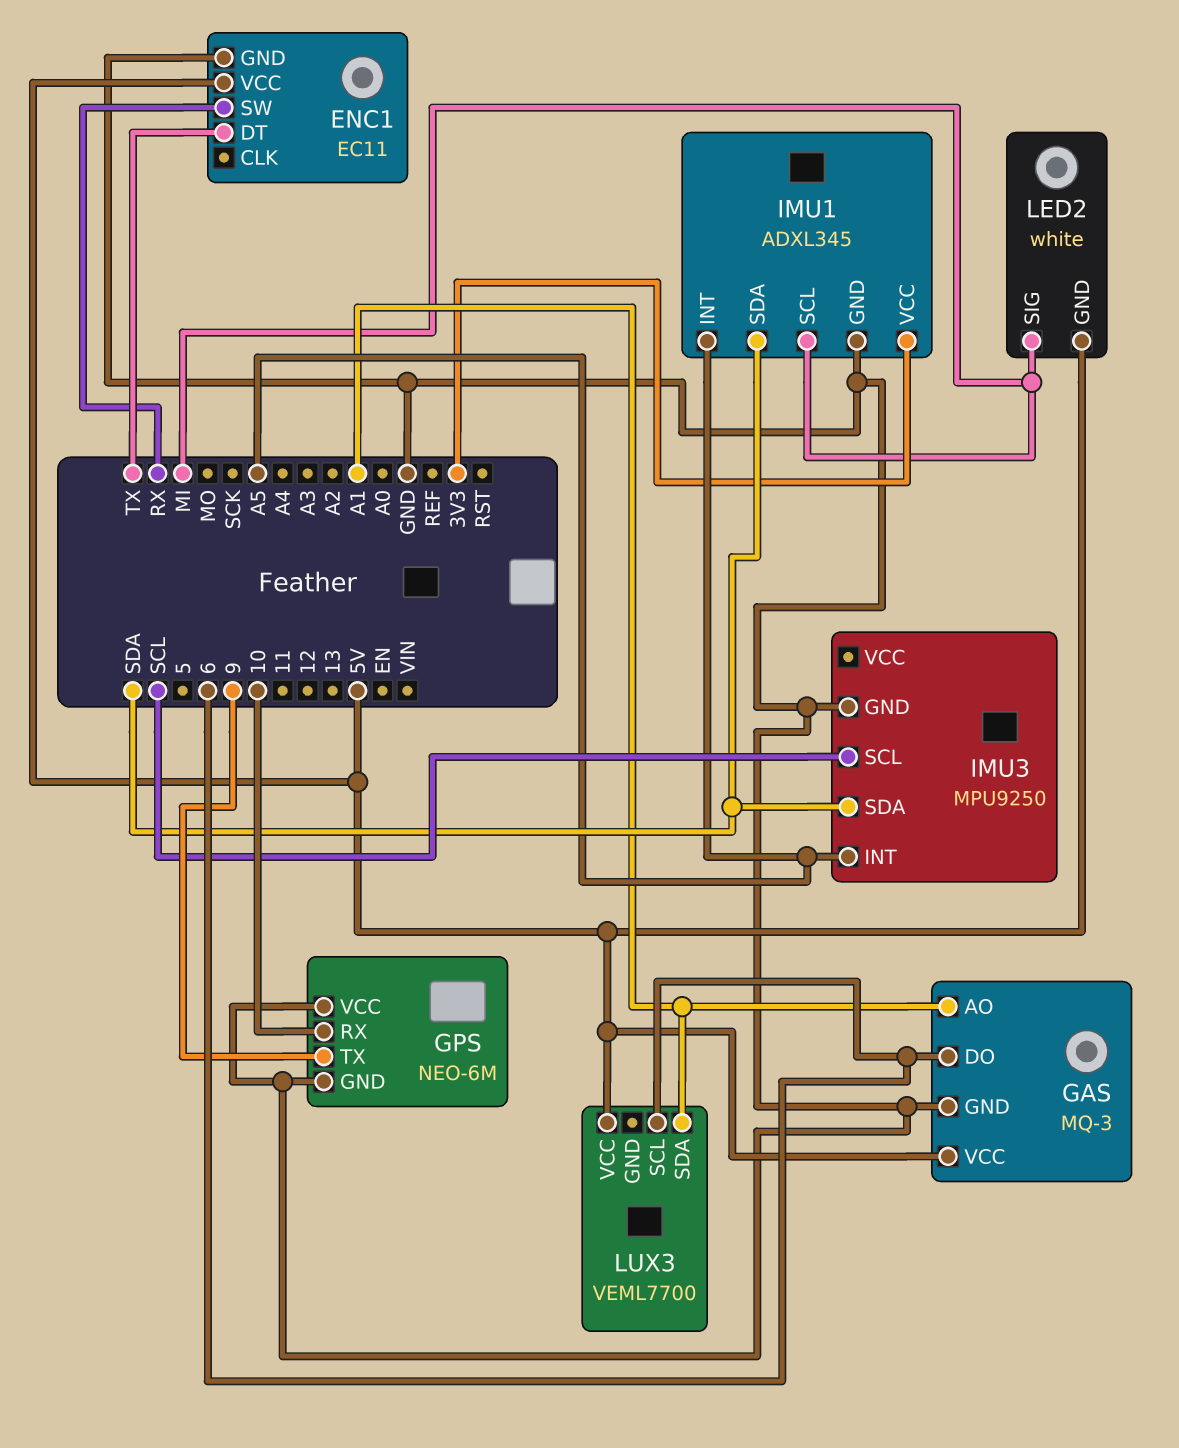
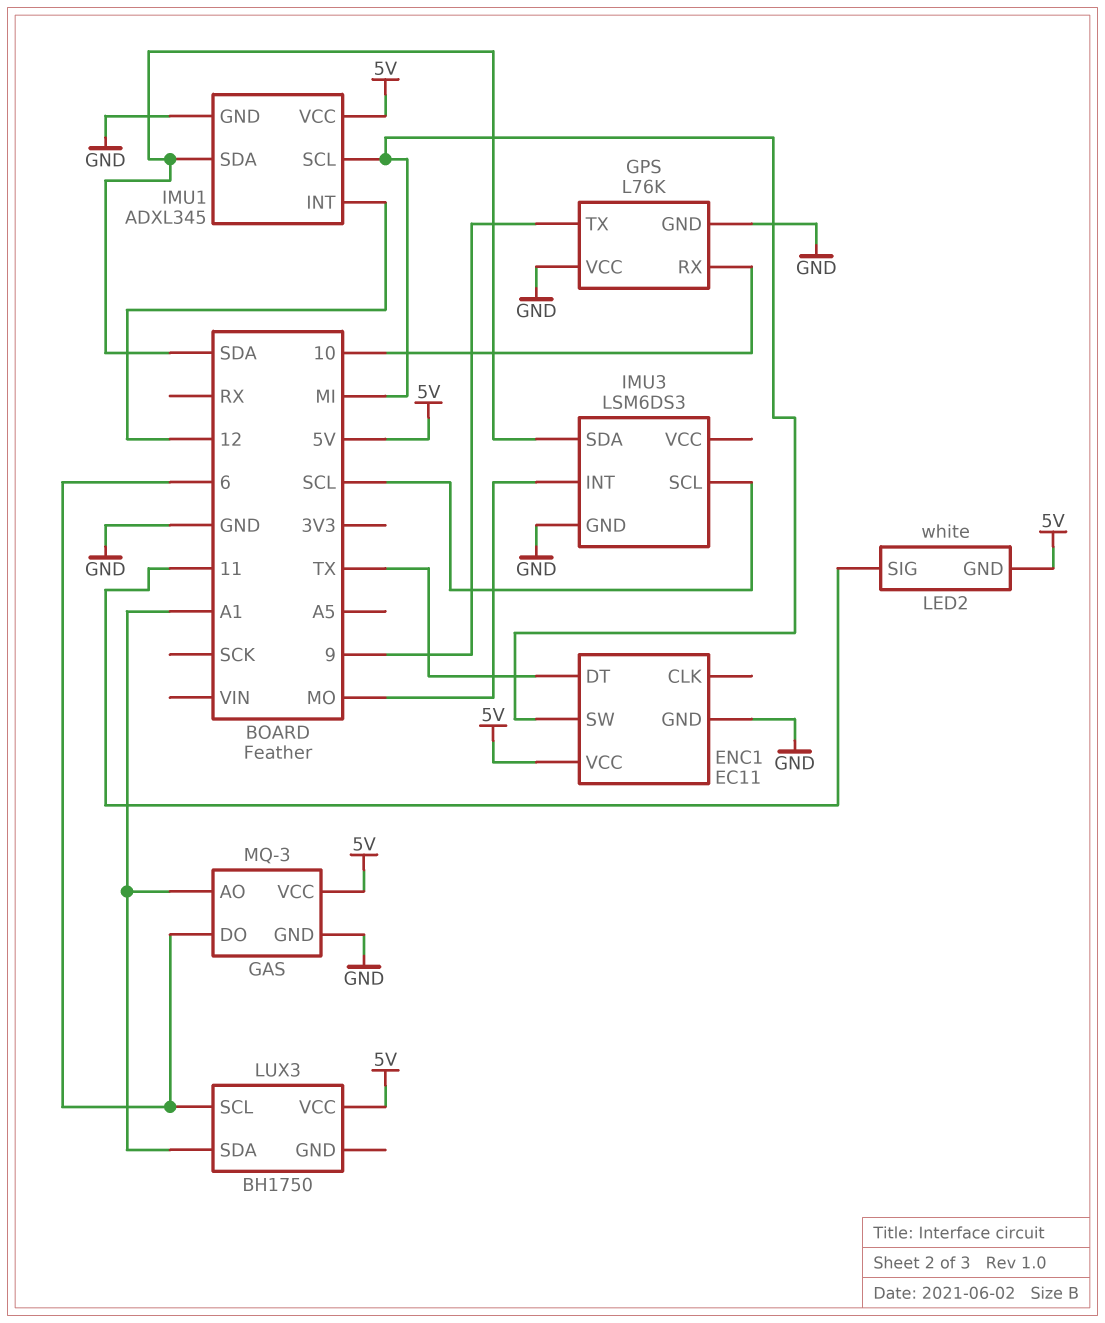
ENC1 pin SW: RX -> MI
GPS: NEO-6M -> L76K
IMU1 pin INT: A5 -> 12
IMU1 pin VCC: 3V3 -> 5V
IMU3: MPU9250 -> LSM6DS3
IMU3 pin INT: A5 -> MO
LED2 pin SIG: MI -> 11
LUX3: VEML7700 -> BH1750

